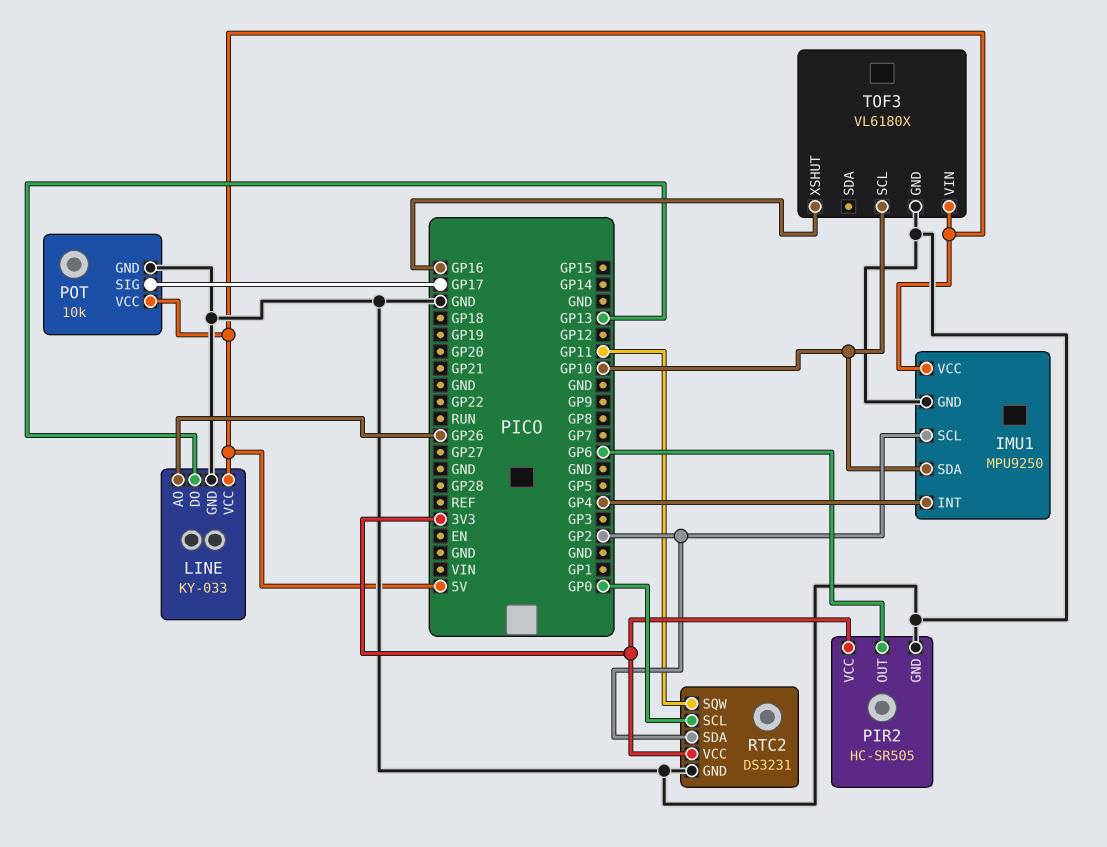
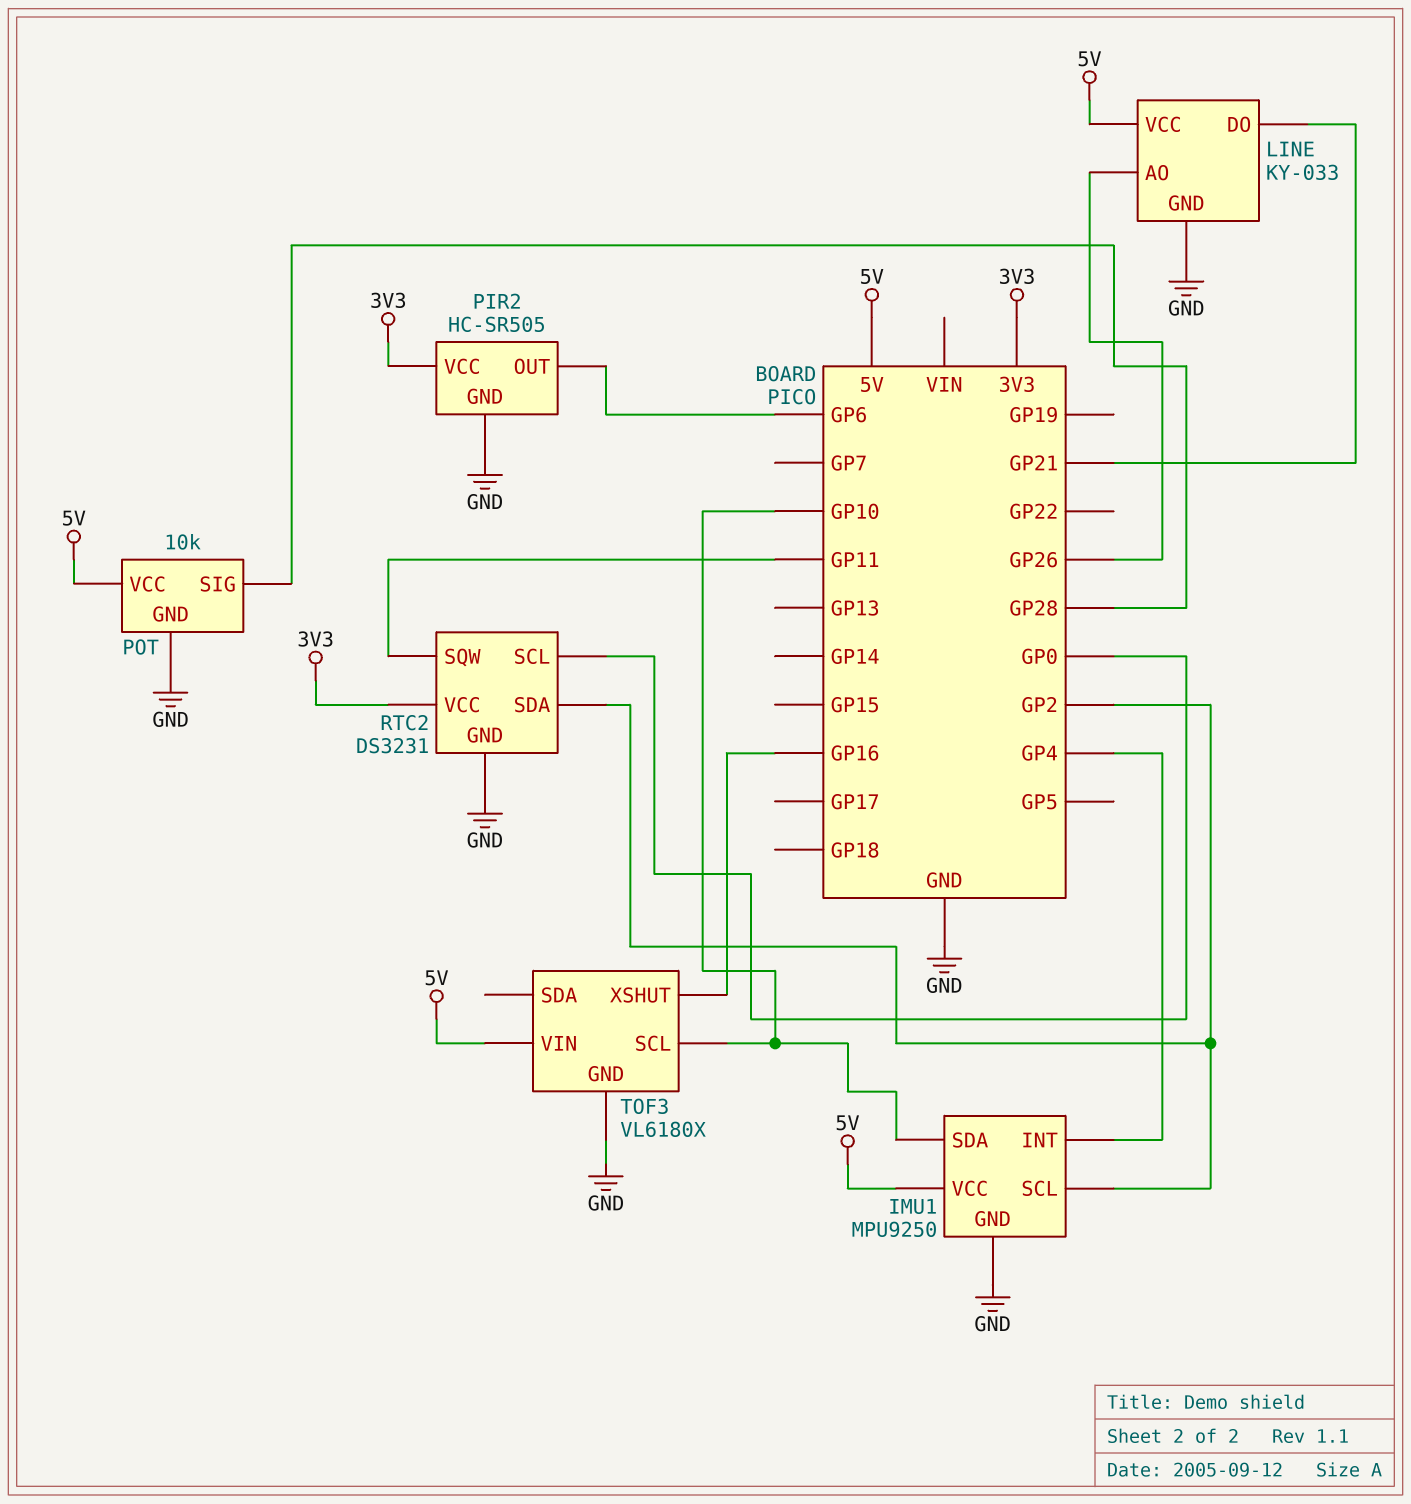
LINE pin DO: GP13 -> GP21
POT pin SIG: GP17 -> GP28

